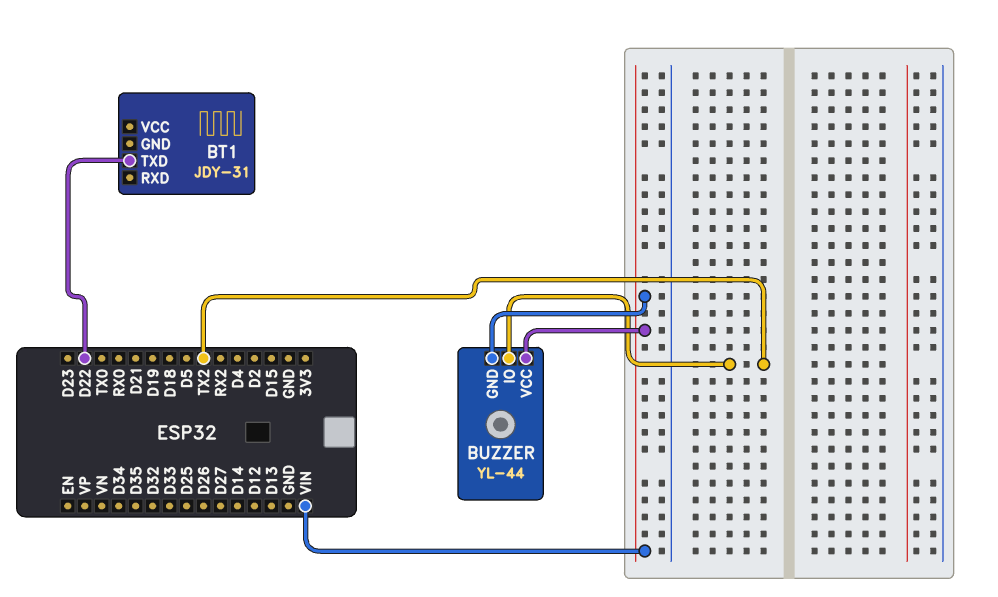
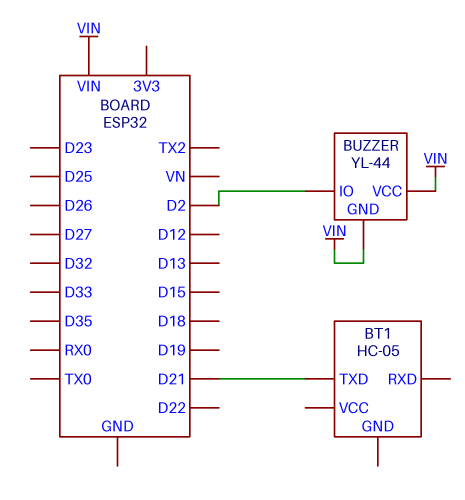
BT1: JDY-31 -> HC-05
BT1 pin TXD: D22 -> D21
BUZZER pin IO: TX2 -> D2

